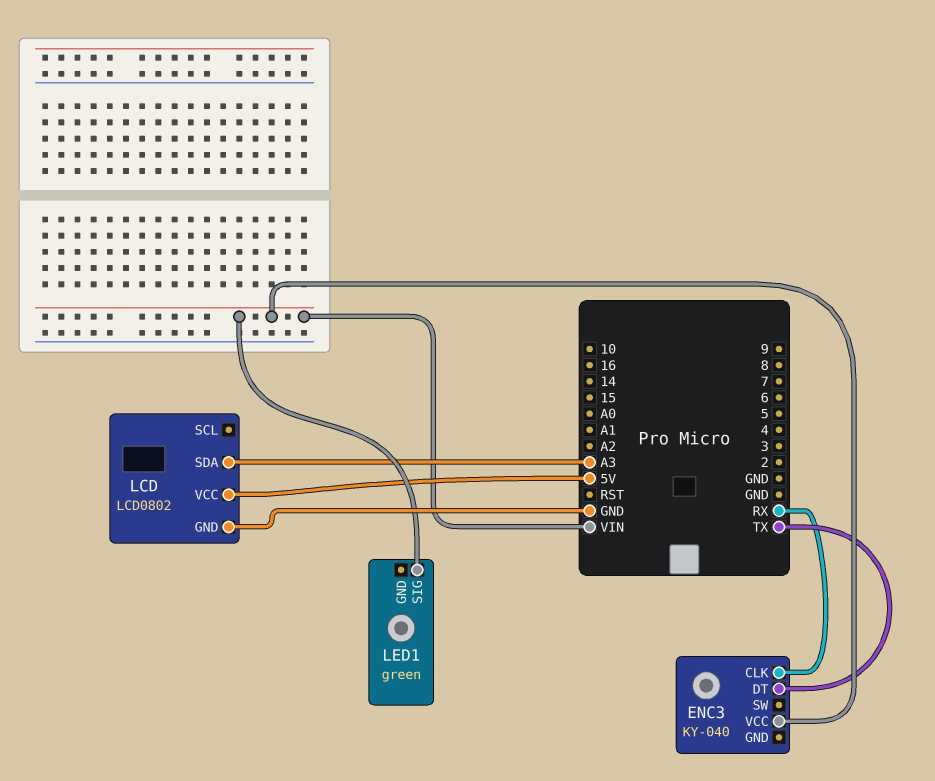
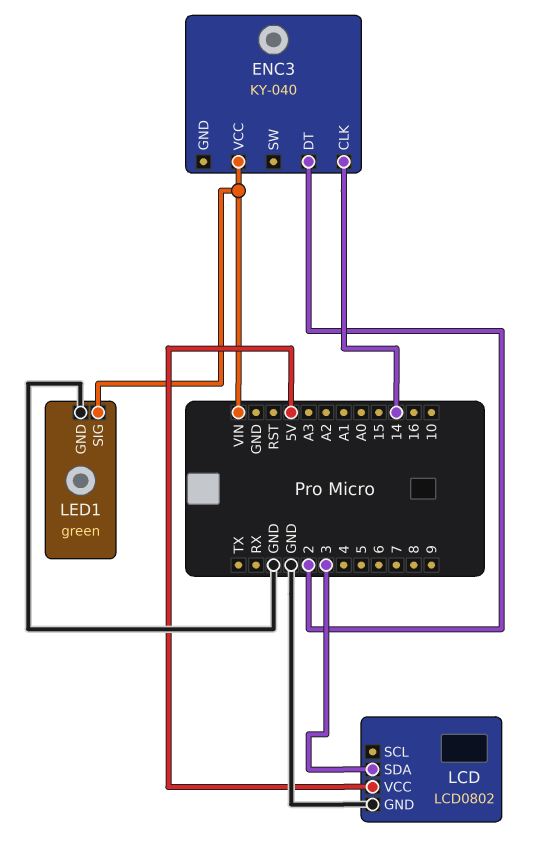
ENC3 pin CLK: RX -> 14
ENC3 pin DT: TX -> 2
LCD pin SDA: A3 -> 3
LED1 pin GND: none -> GND

